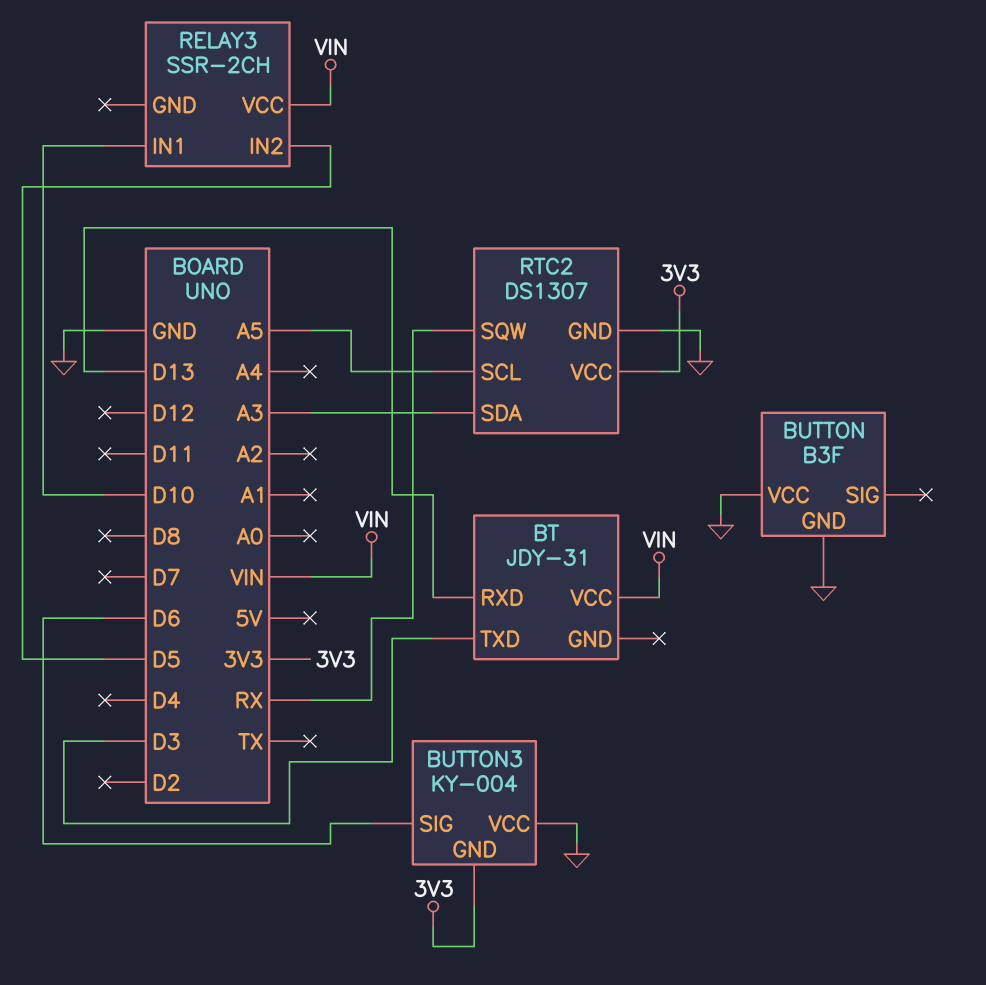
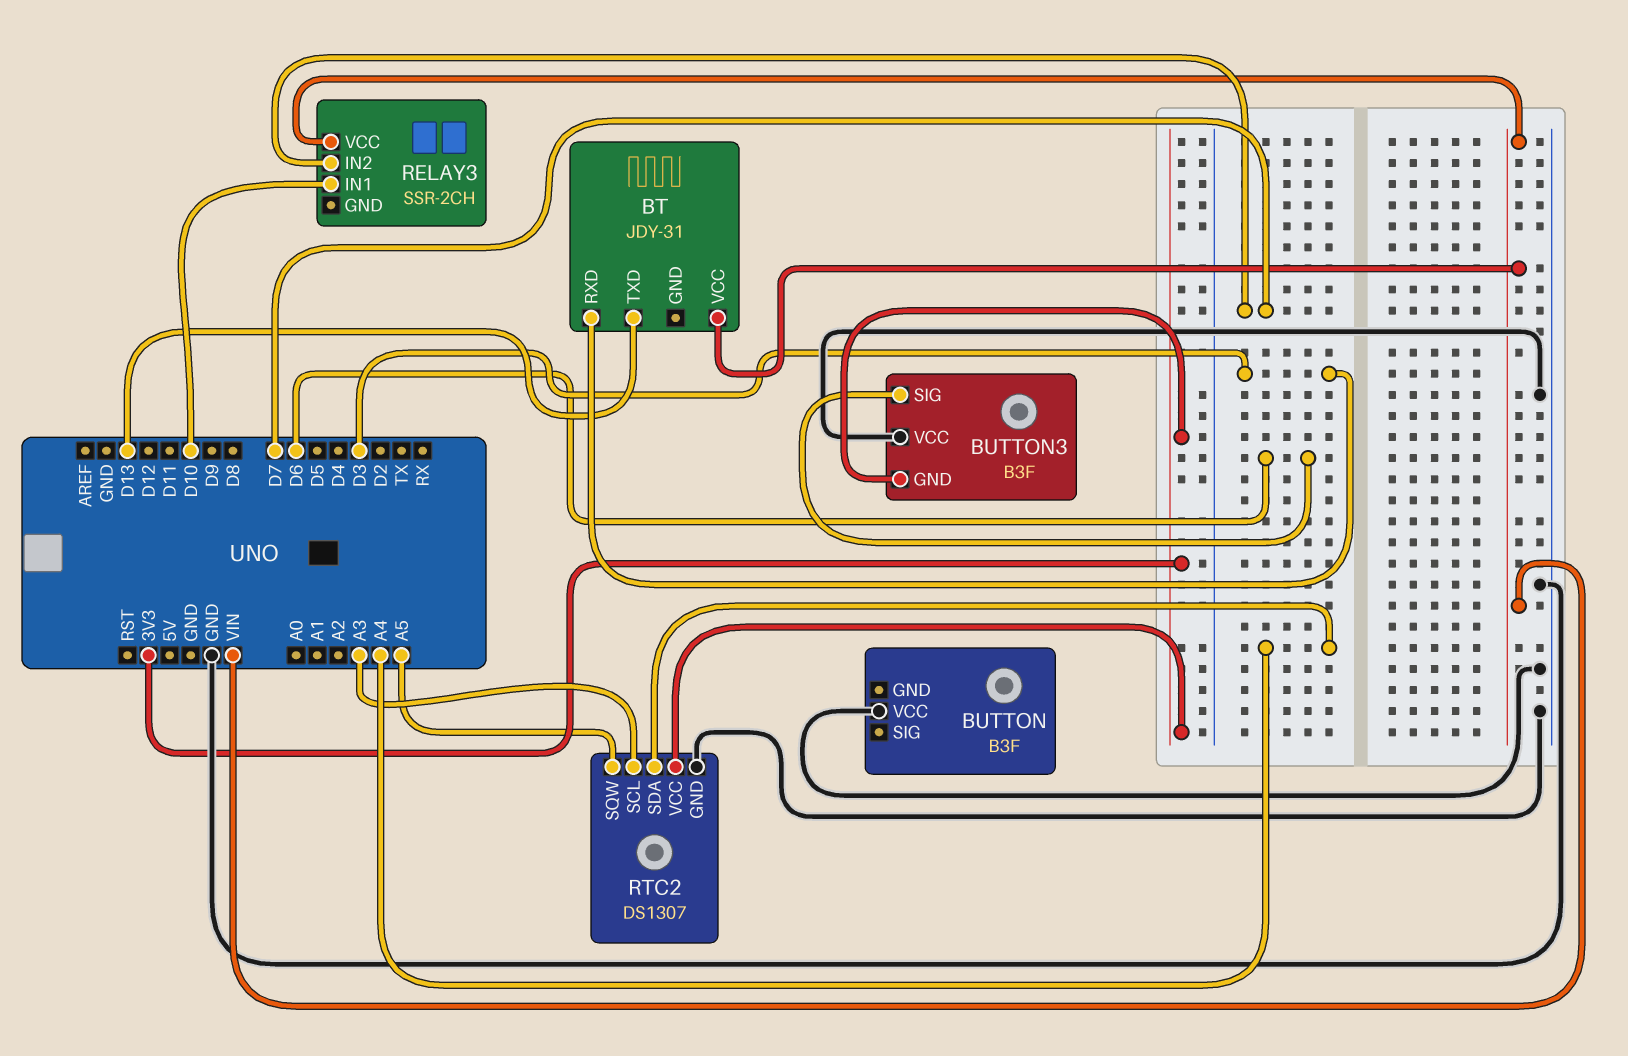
BT pin RXD: D13 -> D3
BT pin TXD: D3 -> D13
BUTTON pin GND: GND -> none
BUTTON3: KY-004 -> B3F
RELAY3 pin IN2: D5 -> D7
RTC2 pin SCL: A5 -> A3
RTC2 pin SDA: A3 -> A4
RTC2 pin SQW: RX -> A5

